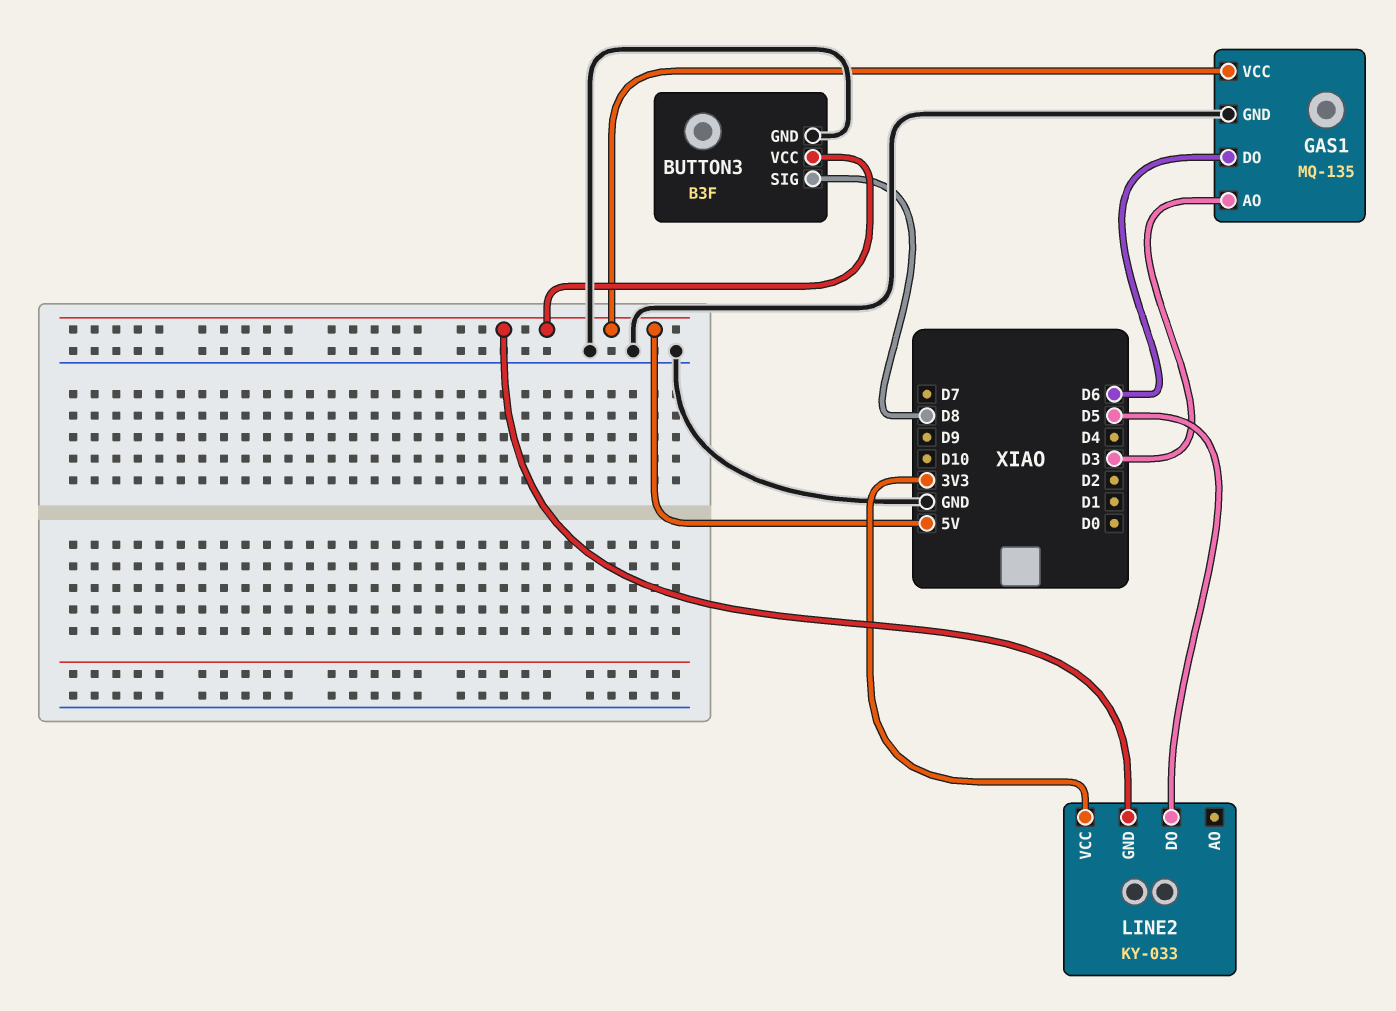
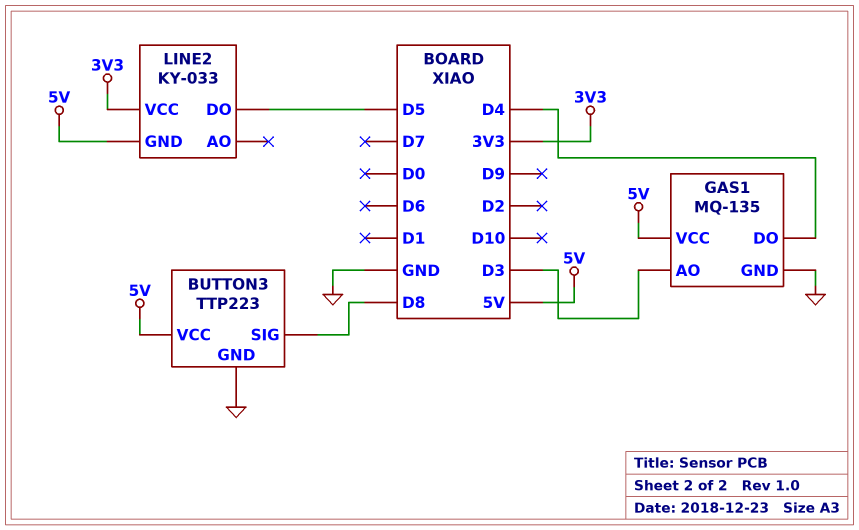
BUTTON3: B3F -> TTP223
GAS1 pin DO: D6 -> D4

